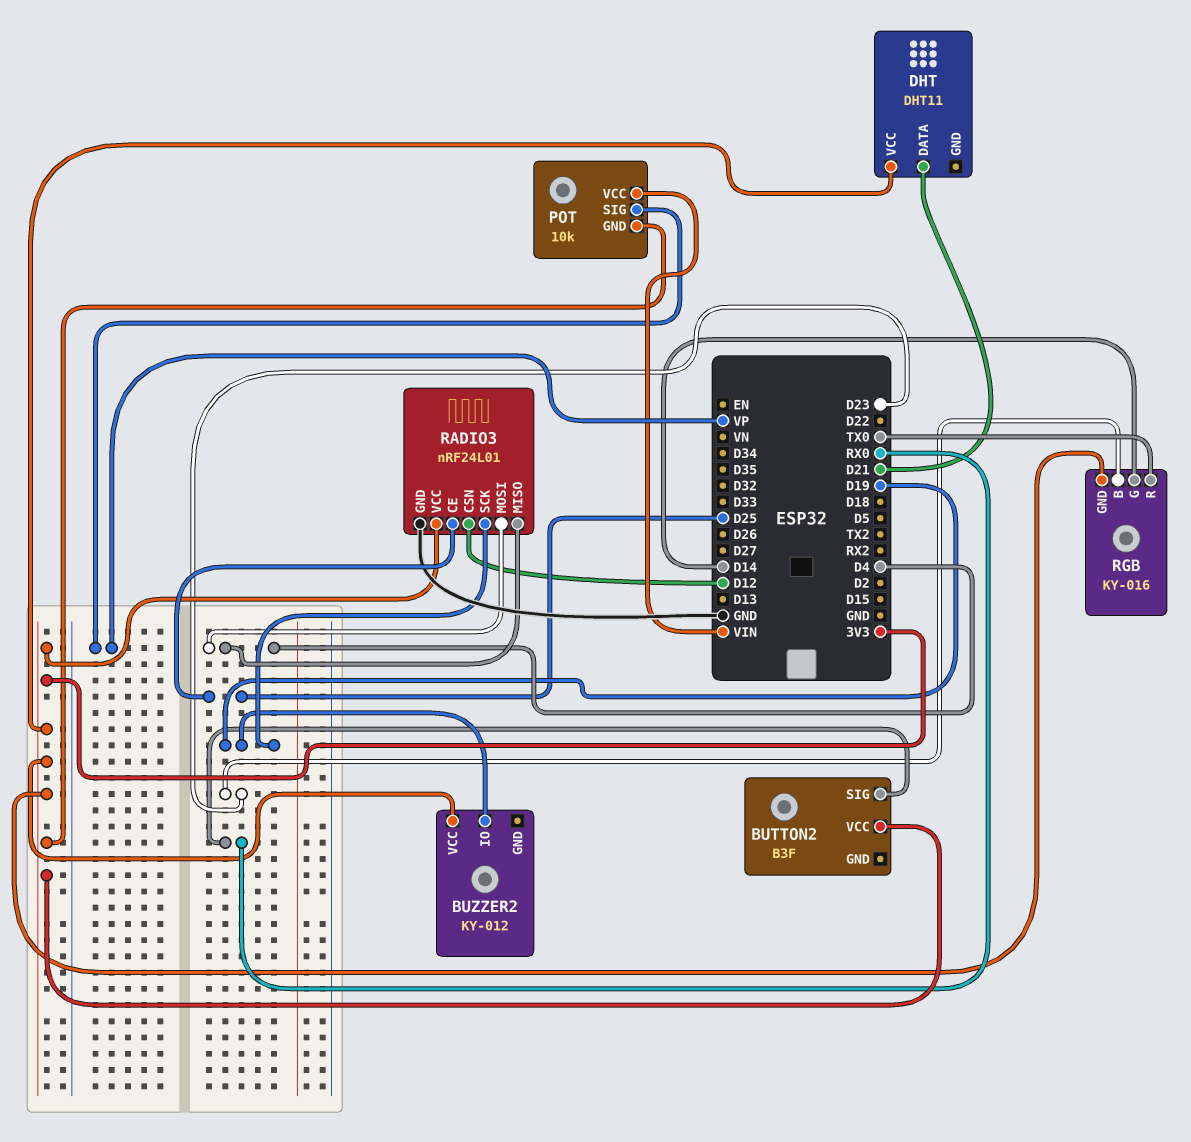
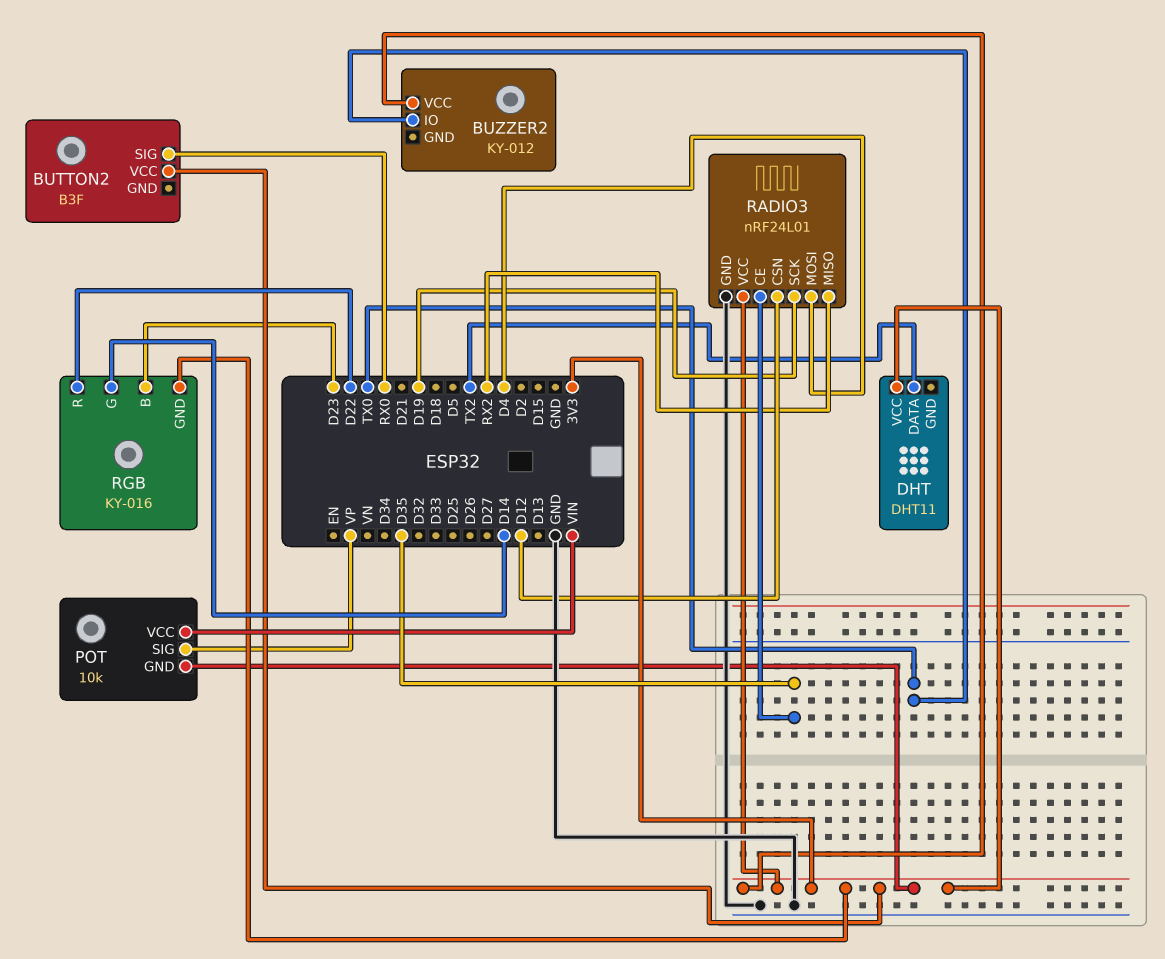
BUZZER2 pin IO: D19 -> TX0
DHT pin DATA: D21 -> TX2
RADIO3 pin CE: D25 -> D35
RADIO3 pin MISO: D4 -> RX2
RGB pin R: TX0 -> D22

